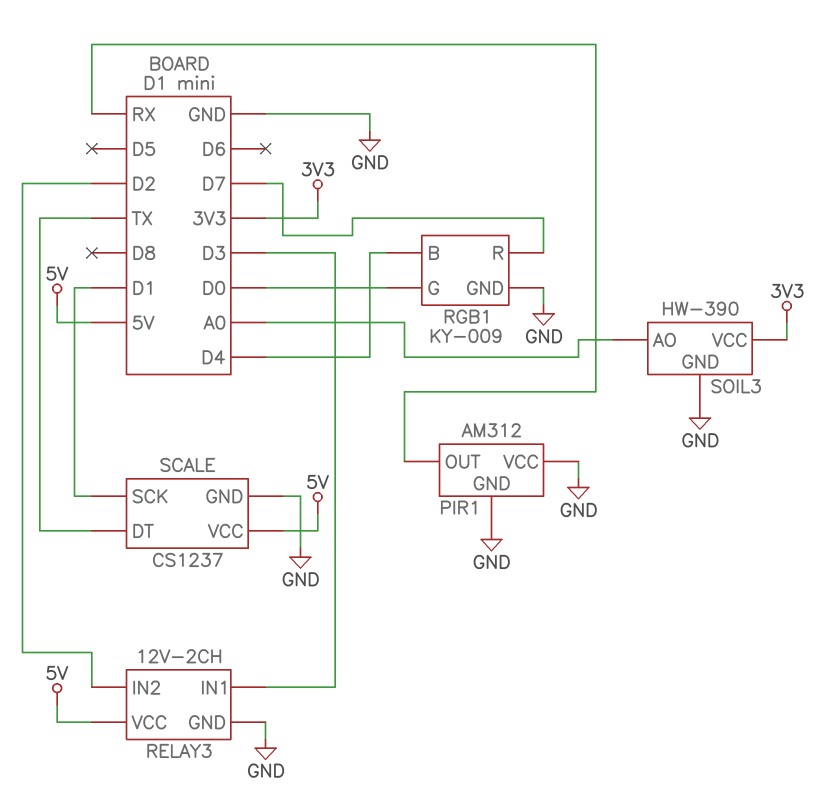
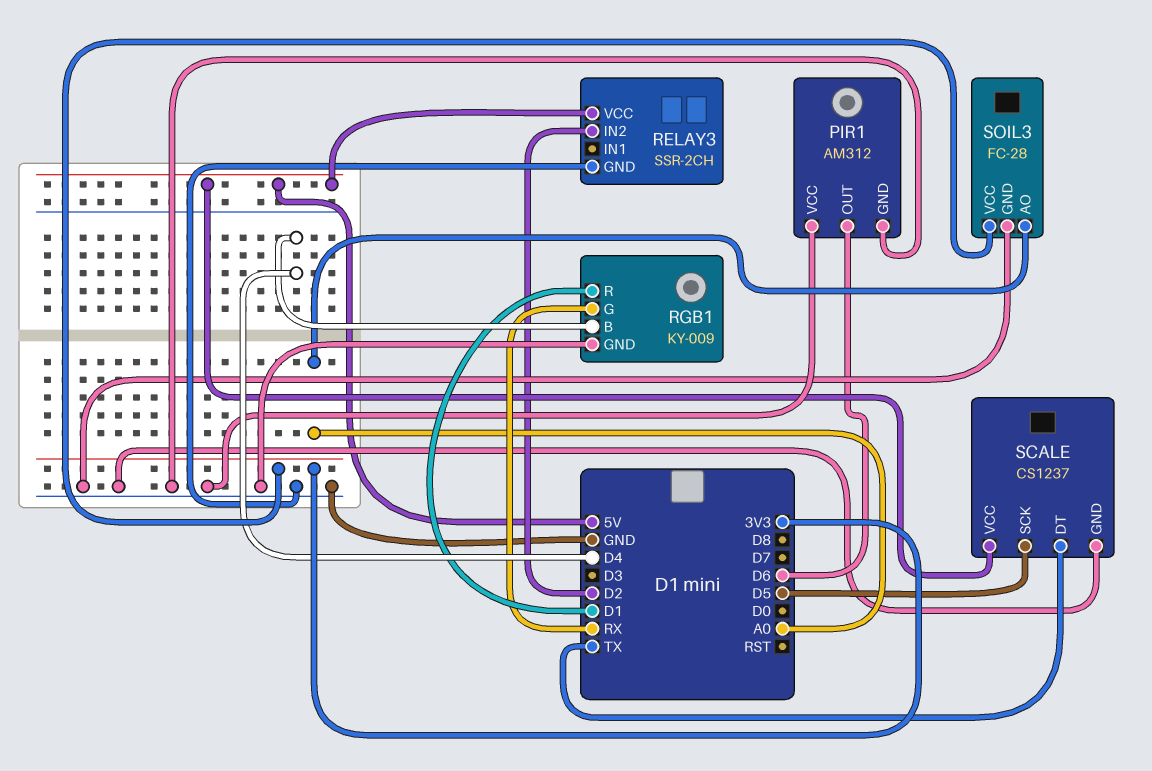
PIR1 pin OUT: RX -> D6
RELAY3: 12V-2CH -> SSR-2CH
RELAY3 pin IN1: D3 -> none
RGB1 pin G: D0 -> RX
RGB1 pin R: D7 -> D1
SCALE pin SCK: D1 -> D5
SOIL3: HW-390 -> FC-28

